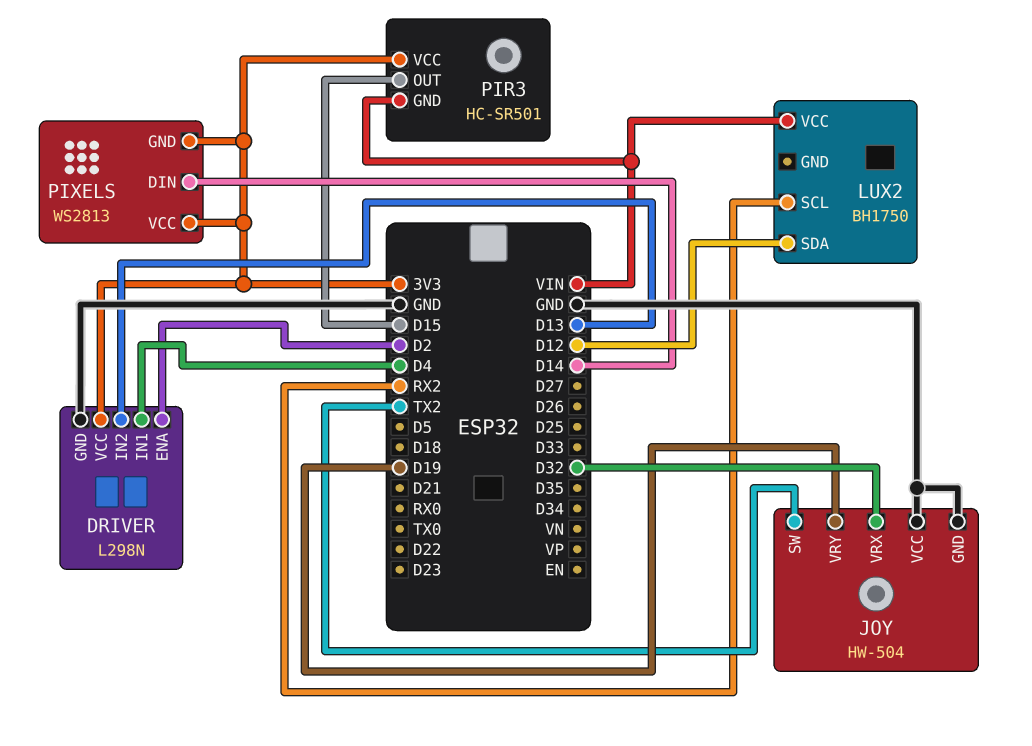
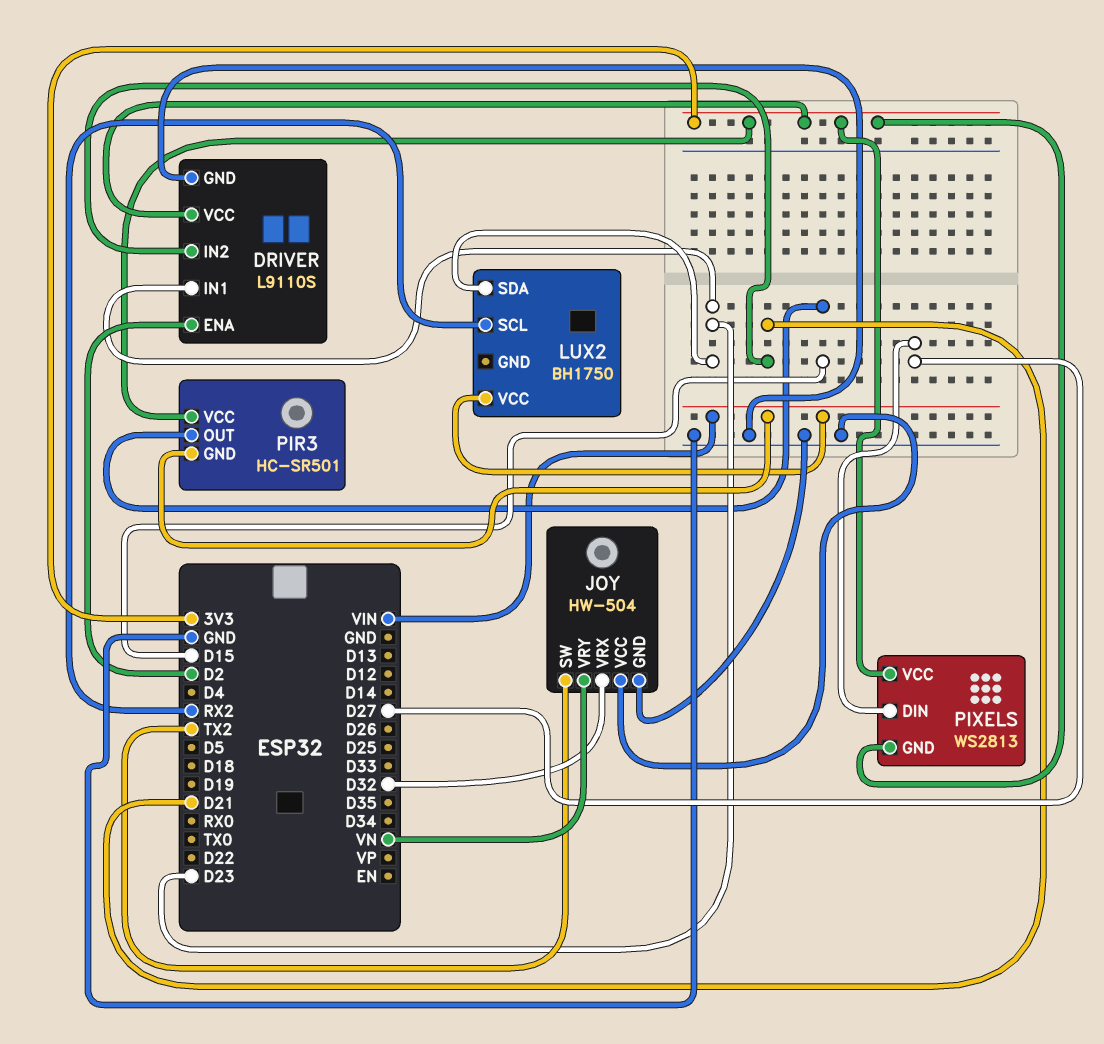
DRIVER: L298N -> L9110S
DRIVER pin IN1: D4 -> D23
DRIVER pin IN2: D13 -> D21
JOY pin VRY: D19 -> VN
LUX2 pin SDA: D12 -> D23
PIXELS pin DIN: D14 -> D27

